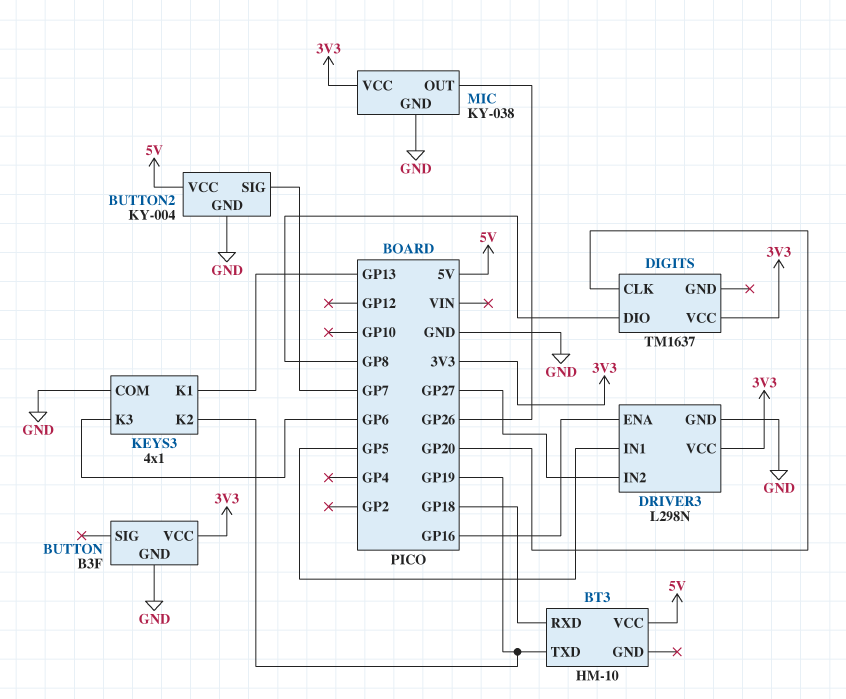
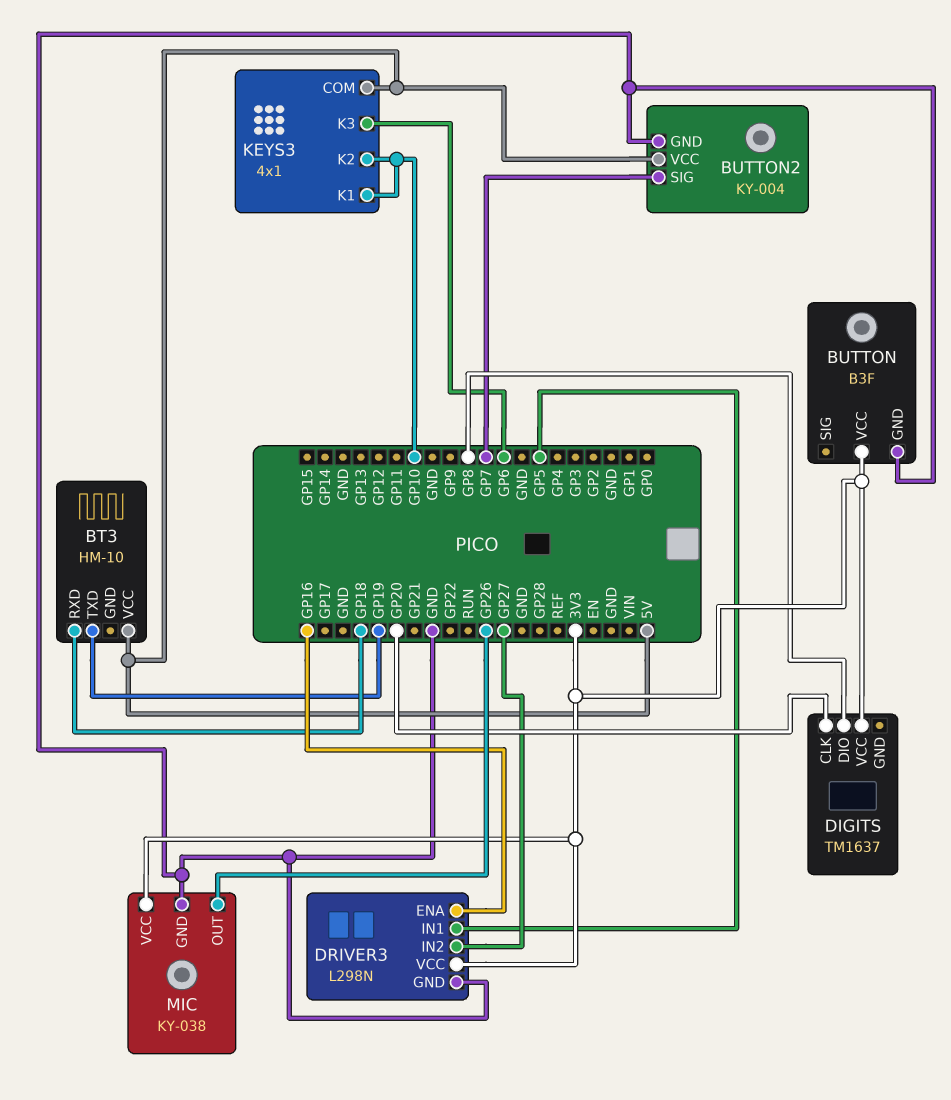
KEYS3 pin COM: GND -> 5V
KEYS3 pin K1: GP13 -> GP10
KEYS3 pin K2: GP19 -> GP10

